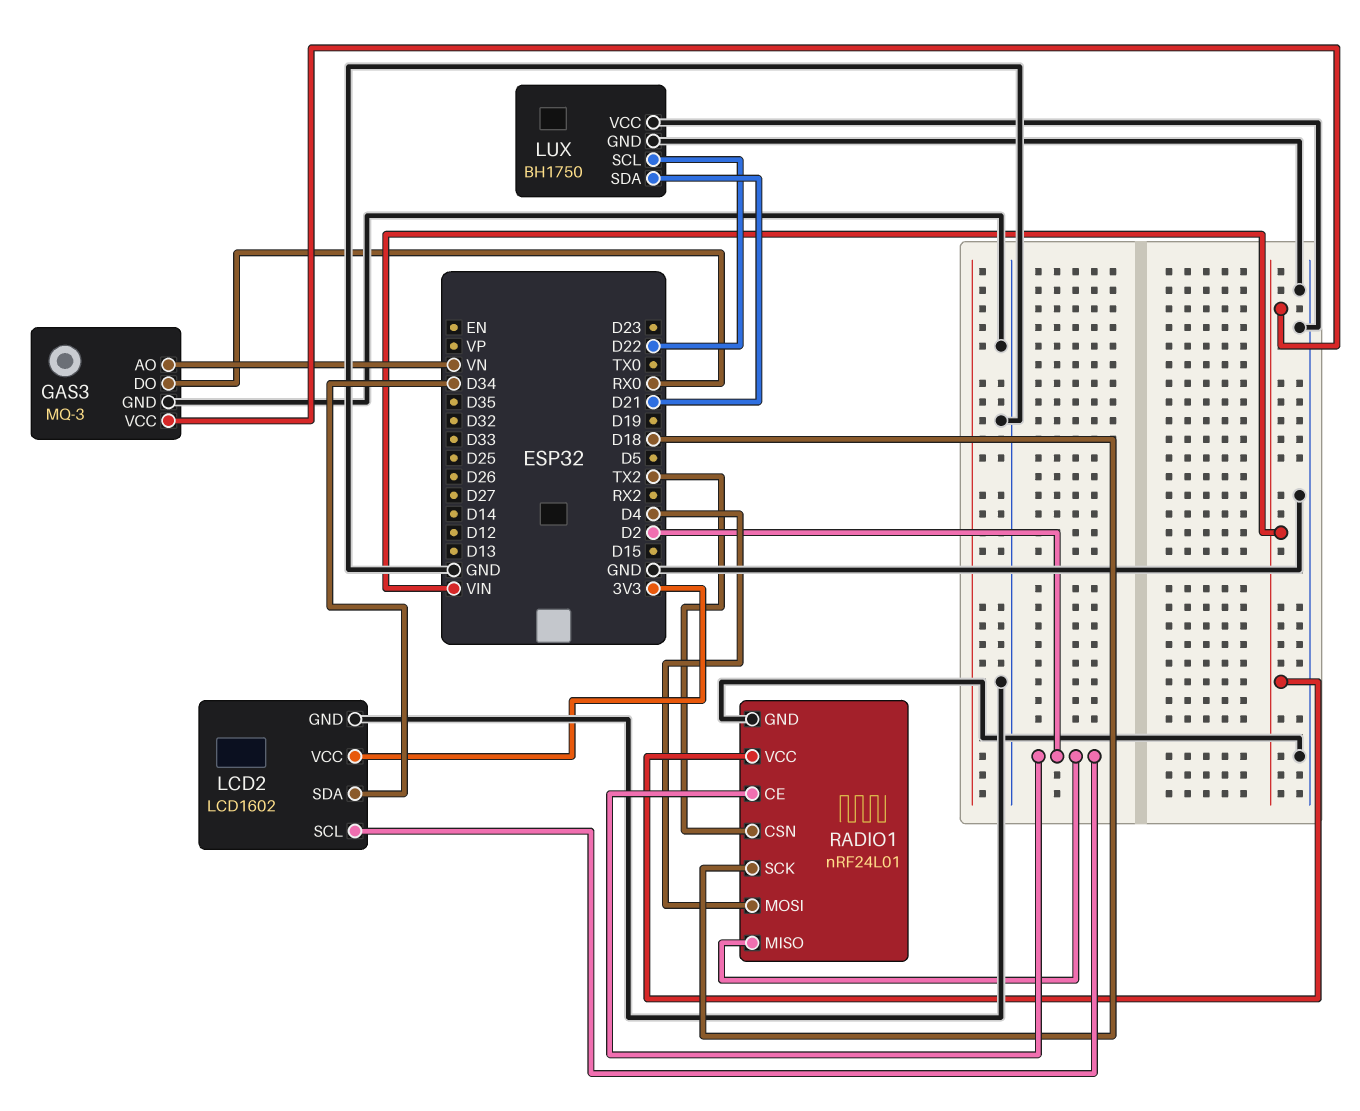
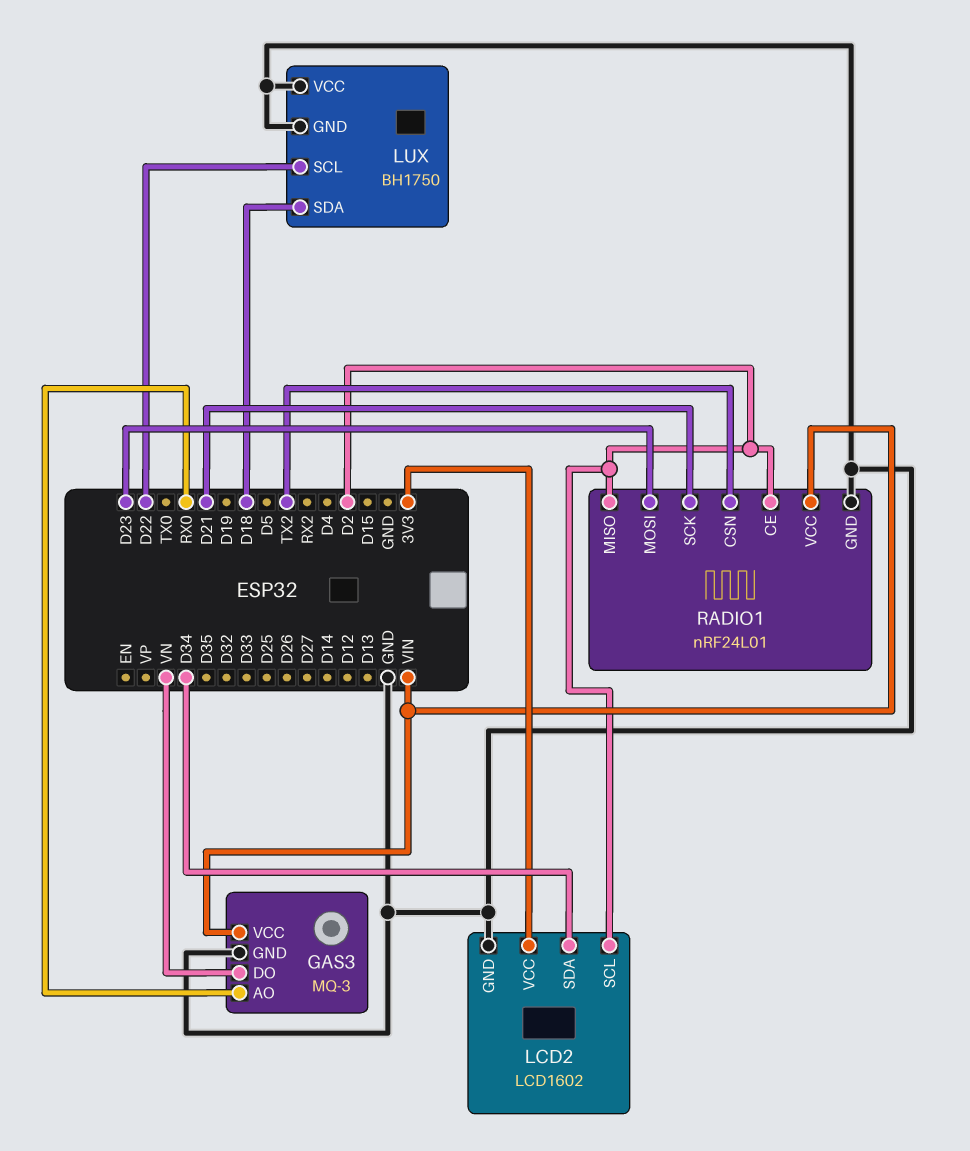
GAS3 pin AO: VN -> RX0
GAS3 pin DO: RX0 -> VN
LUX pin SDA: D21 -> D18
RADIO1 pin MOSI: D4 -> D23
RADIO1 pin SCK: D18 -> D21

